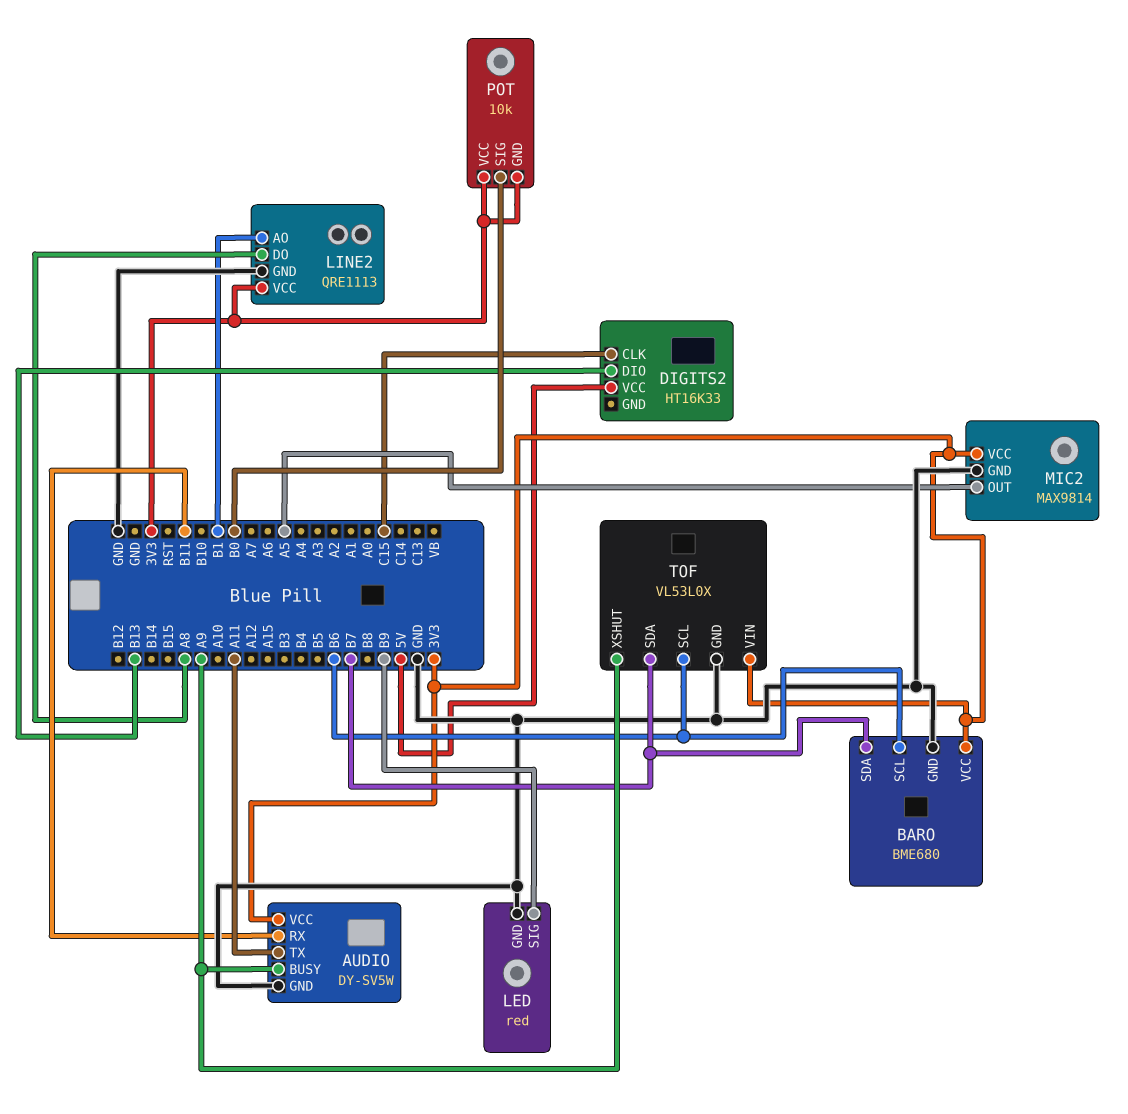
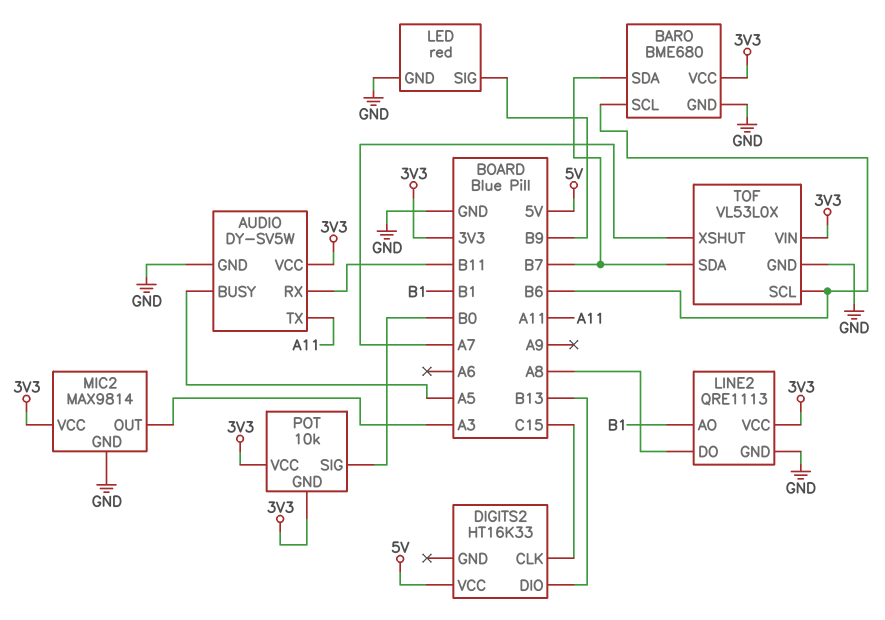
AUDIO pin BUSY: A9 -> A5
MIC2 pin OUT: A5 -> A3
TOF pin XSHUT: A9 -> A7

